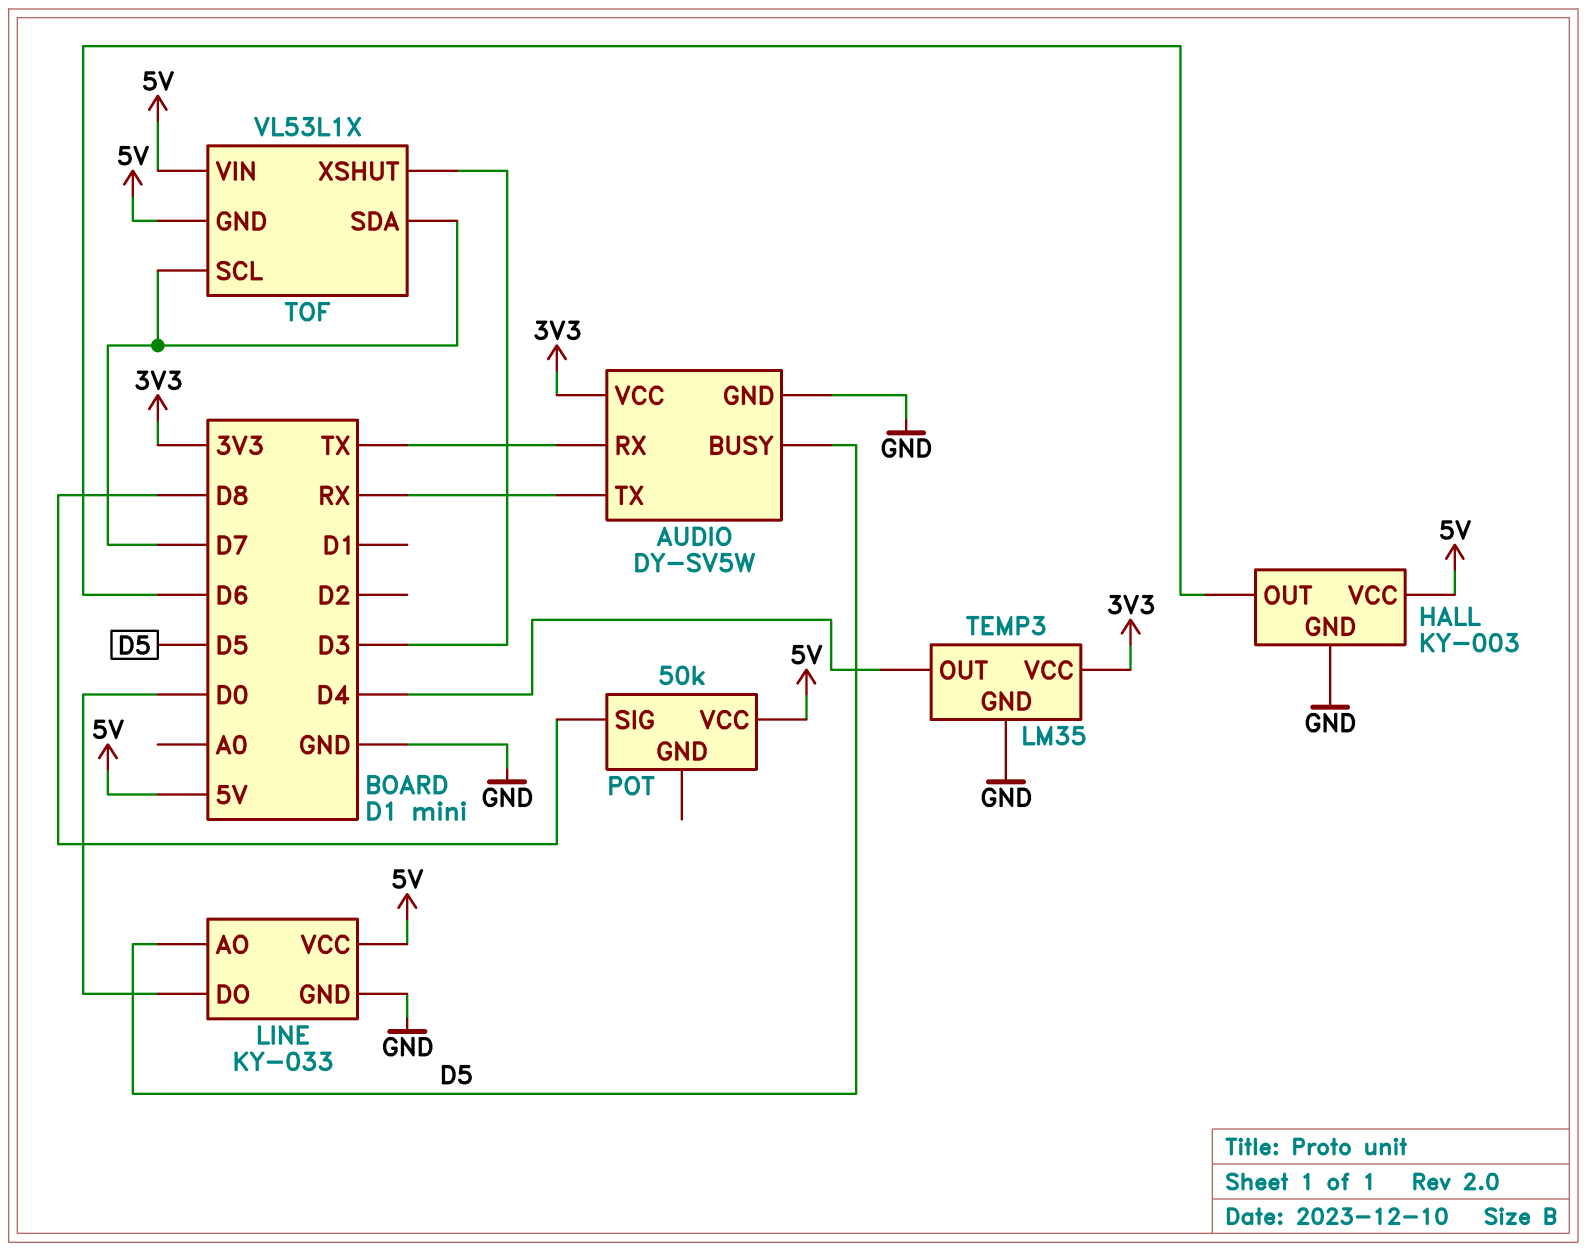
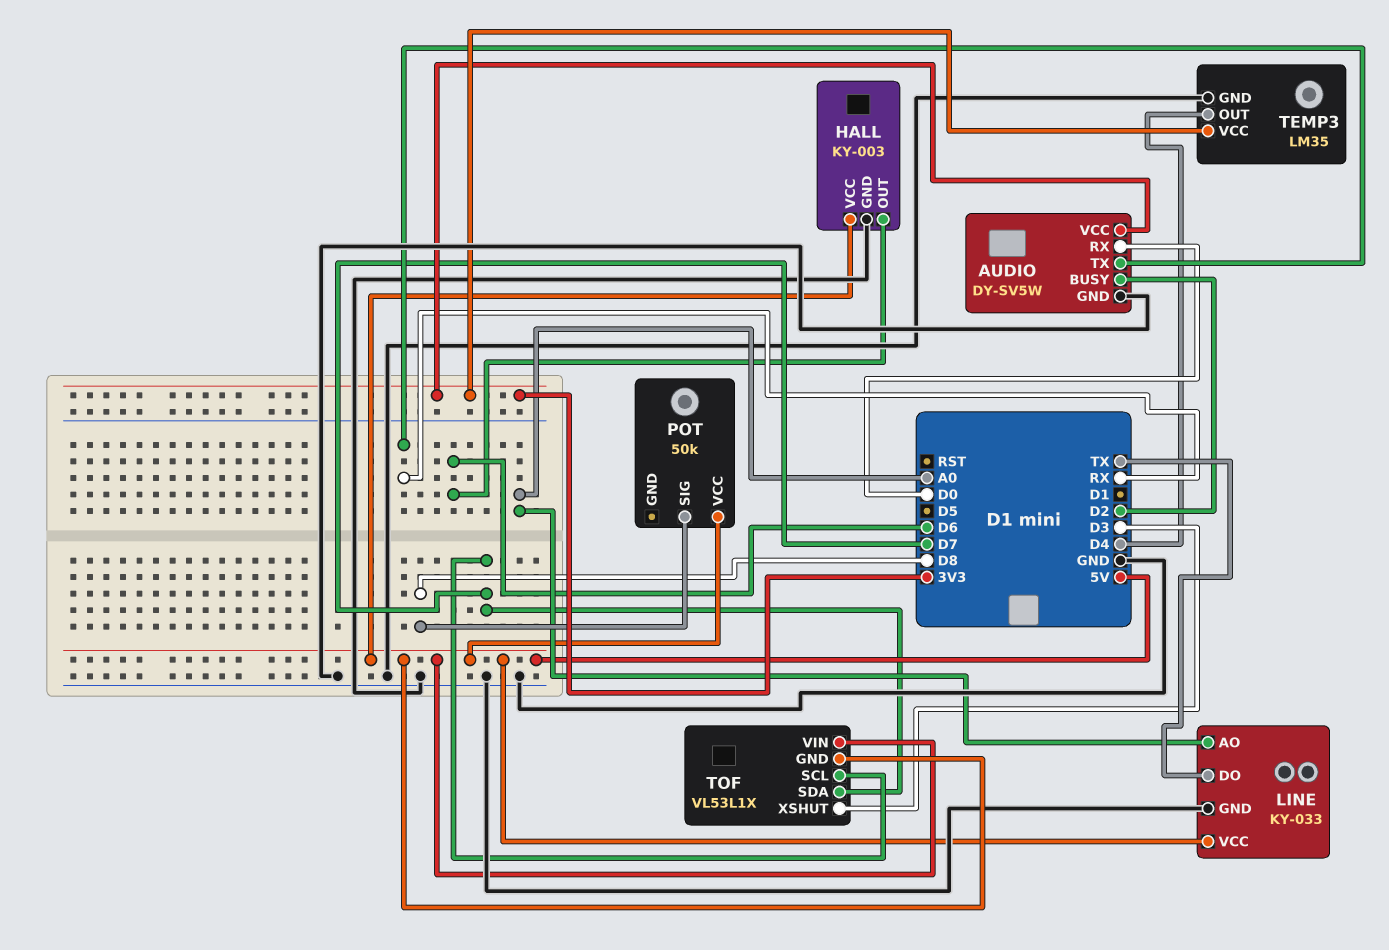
AUDIO pin BUSY: D5 -> D2
AUDIO pin RX: TX -> D0
LINE pin AO: D5 -> A0
LINE pin DO: D0 -> TX

